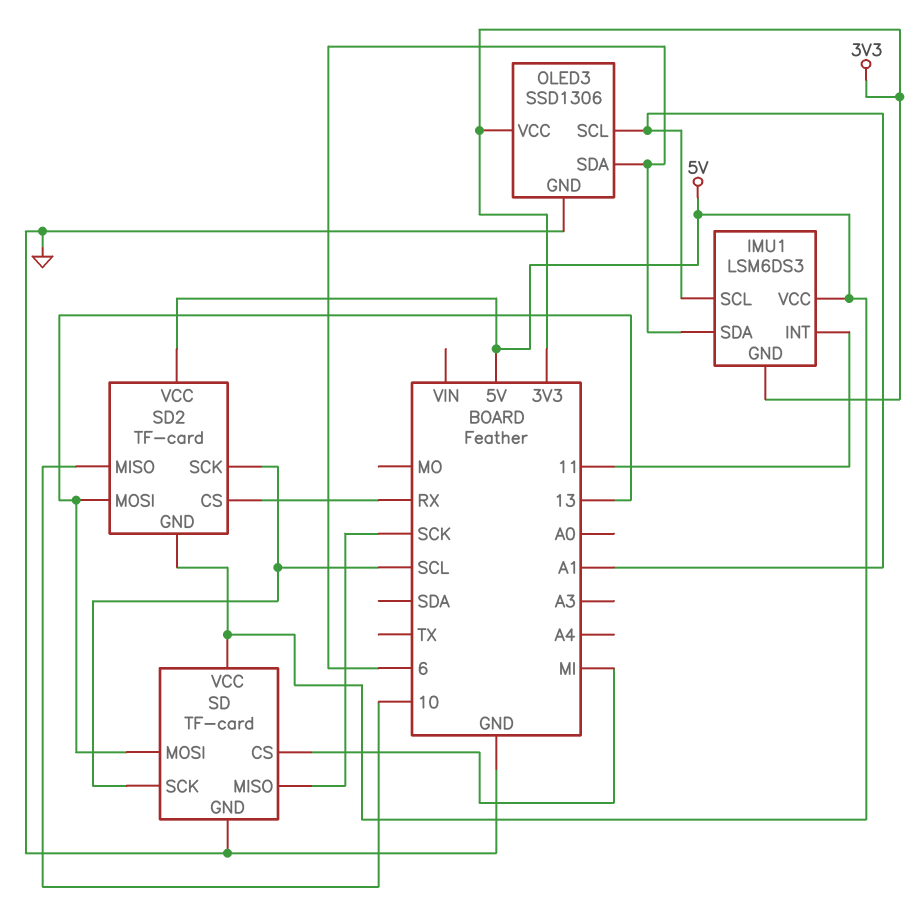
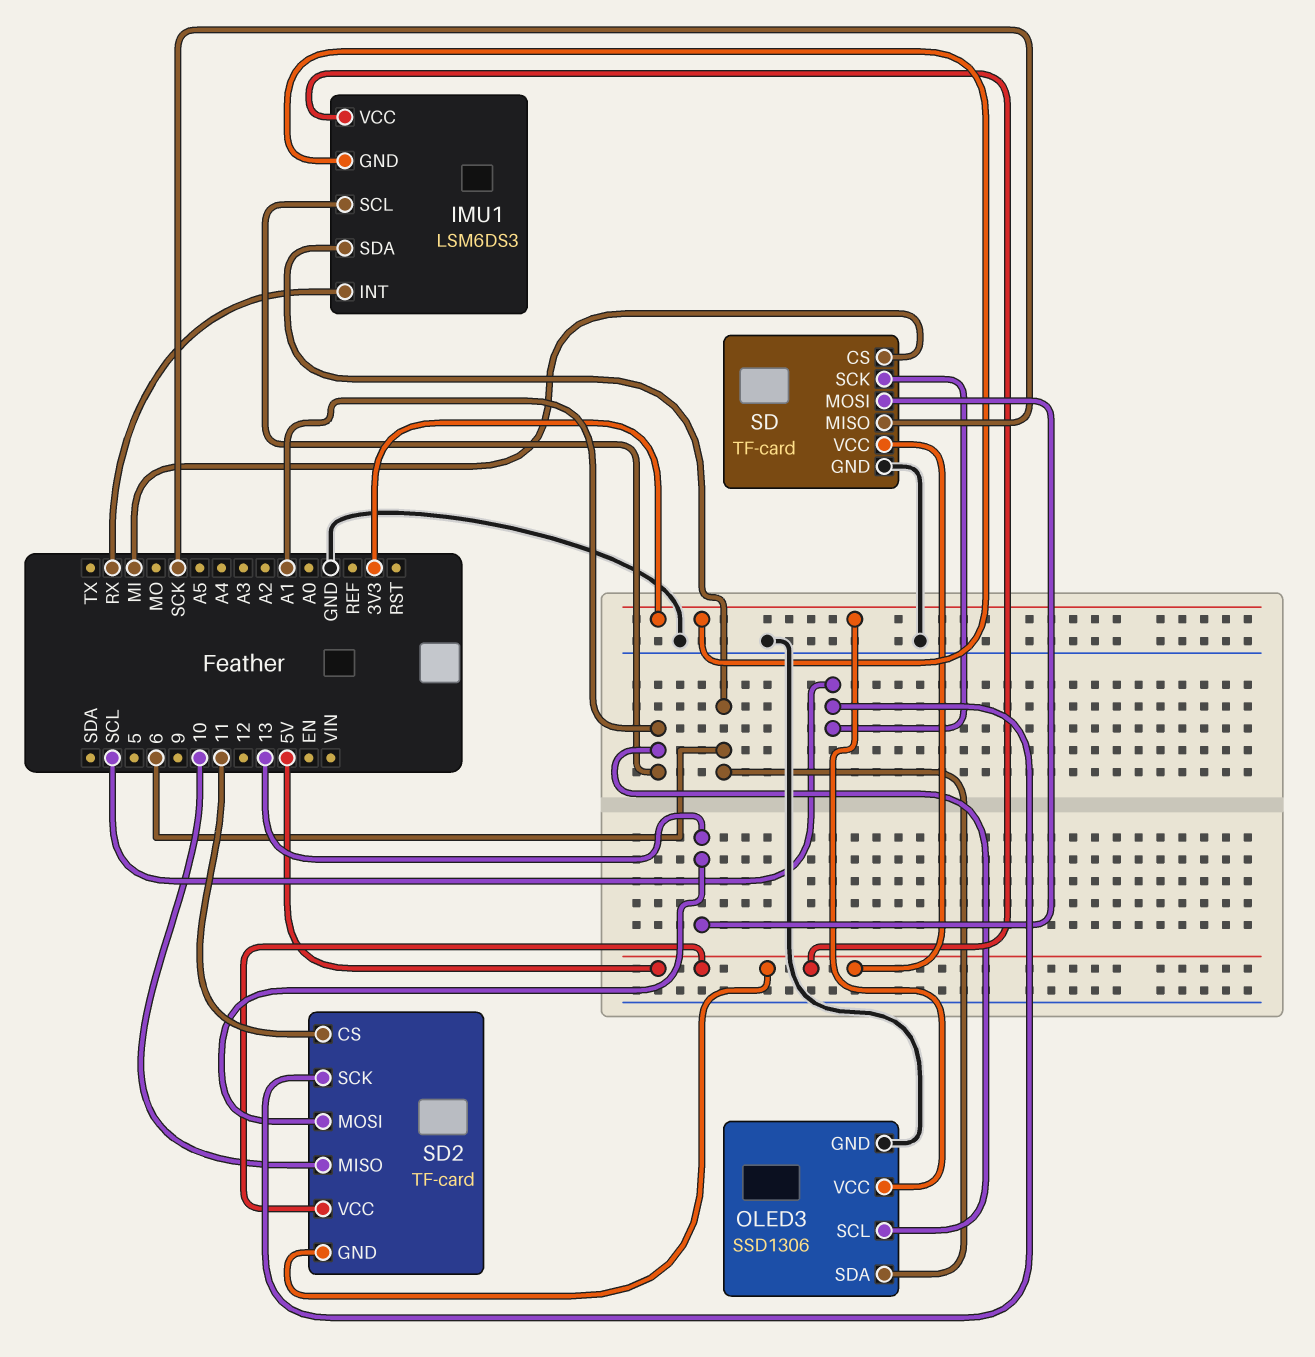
IMU1 pin INT: 11 -> RX
SD2 pin CS: RX -> 11

